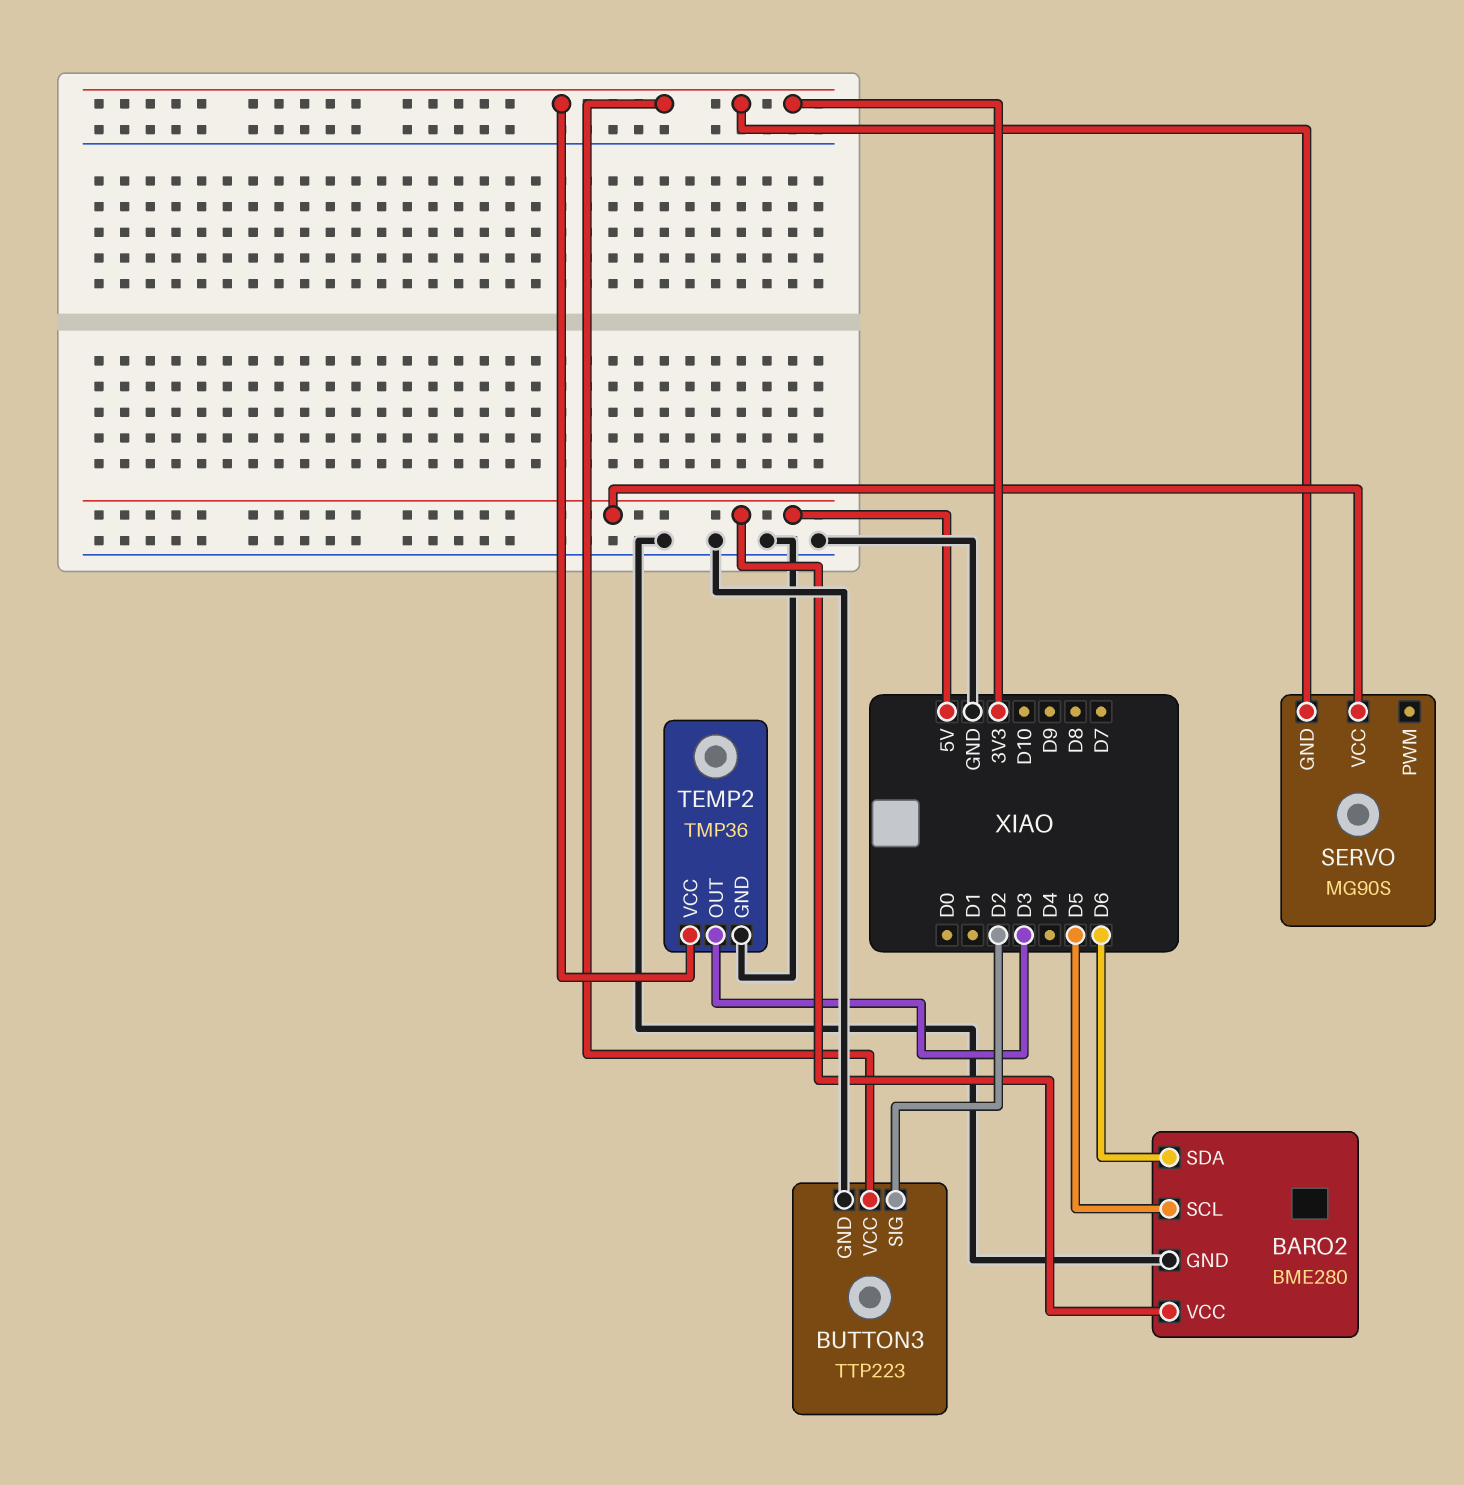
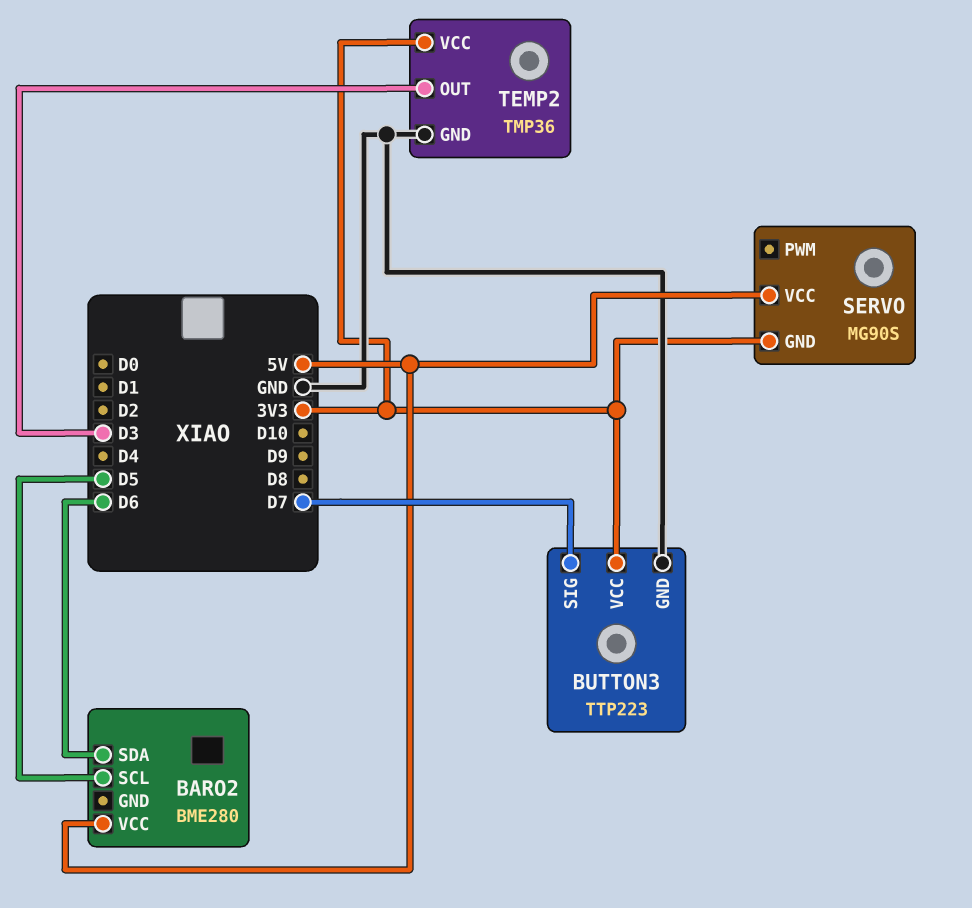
BARO2 pin GND: GND -> none
BUTTON3 pin SIG: D2 -> D7

